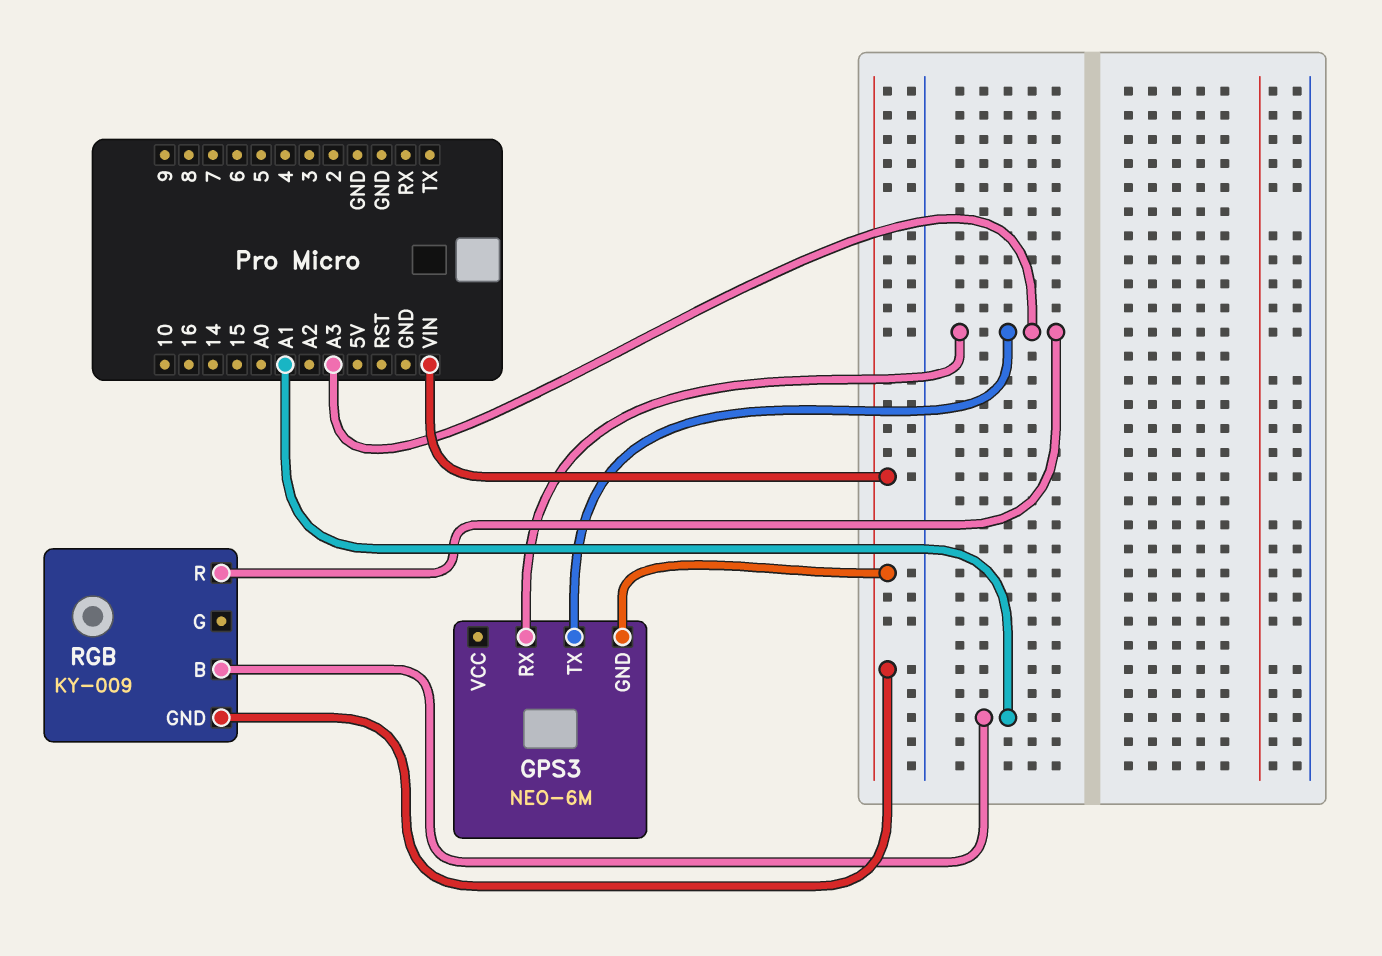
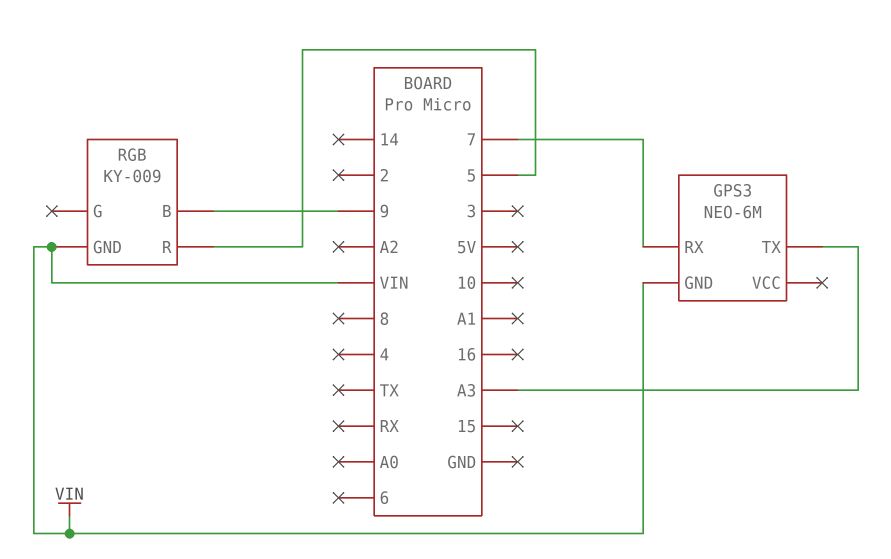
GPS3 pin RX: A3 -> 7
RGB pin B: A1 -> 9
RGB pin R: A3 -> 5

